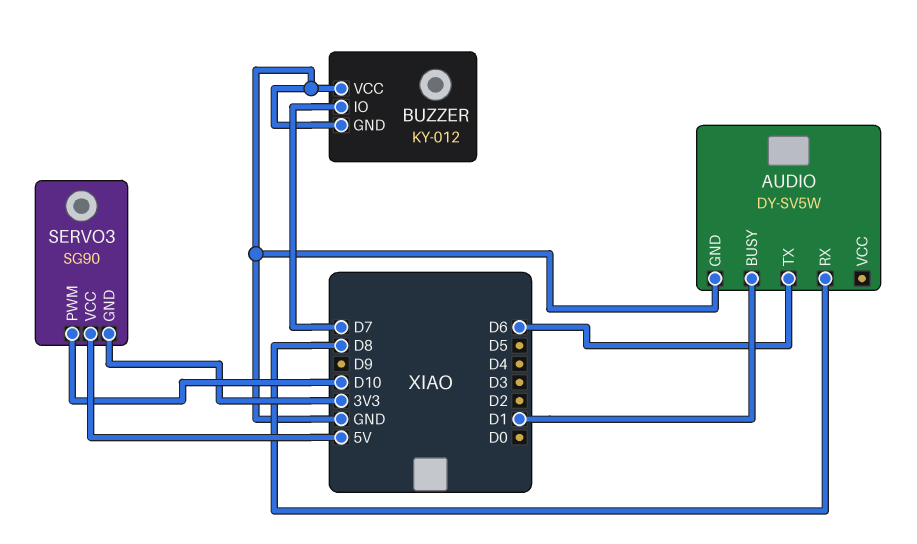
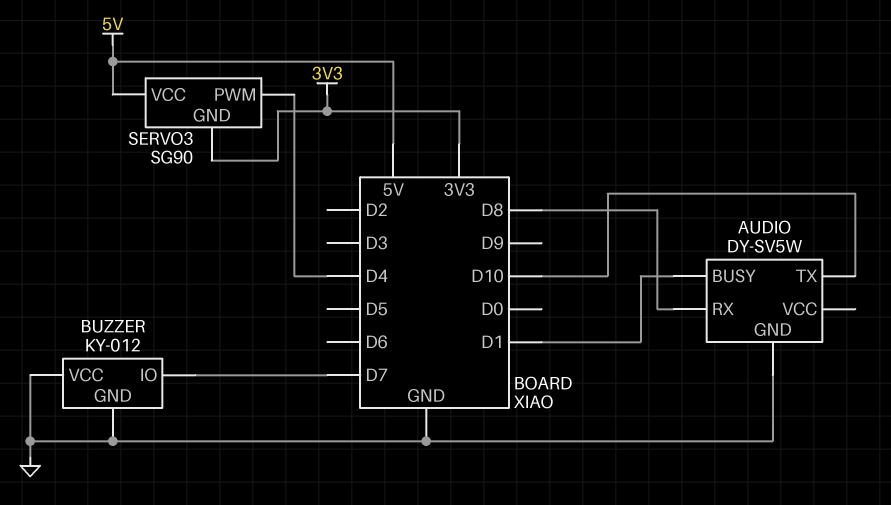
AUDIO pin TX: D6 -> D10
SERVO3 pin PWM: D10 -> D4

